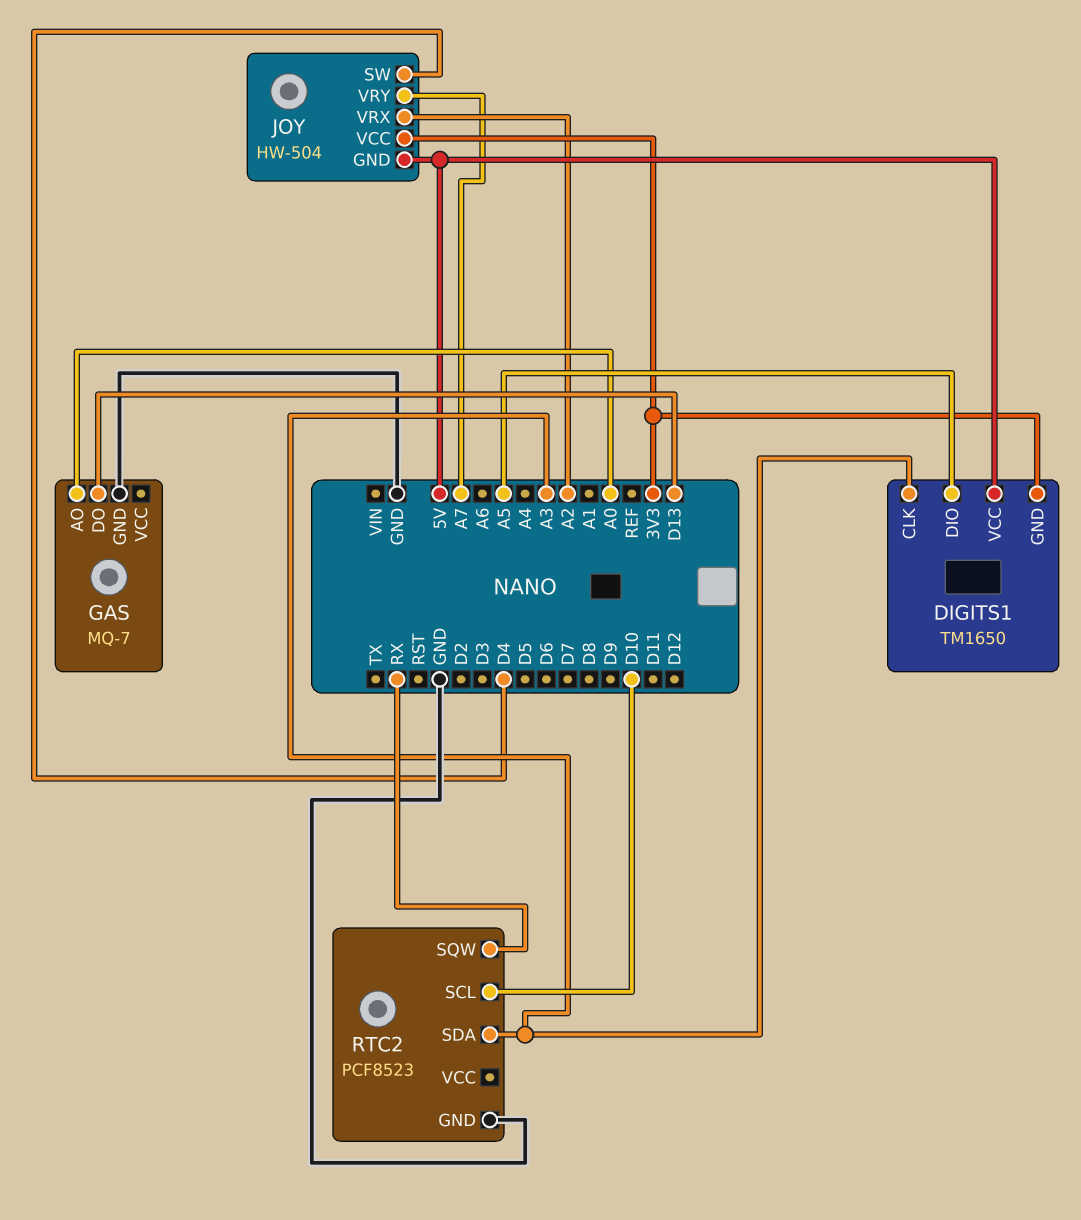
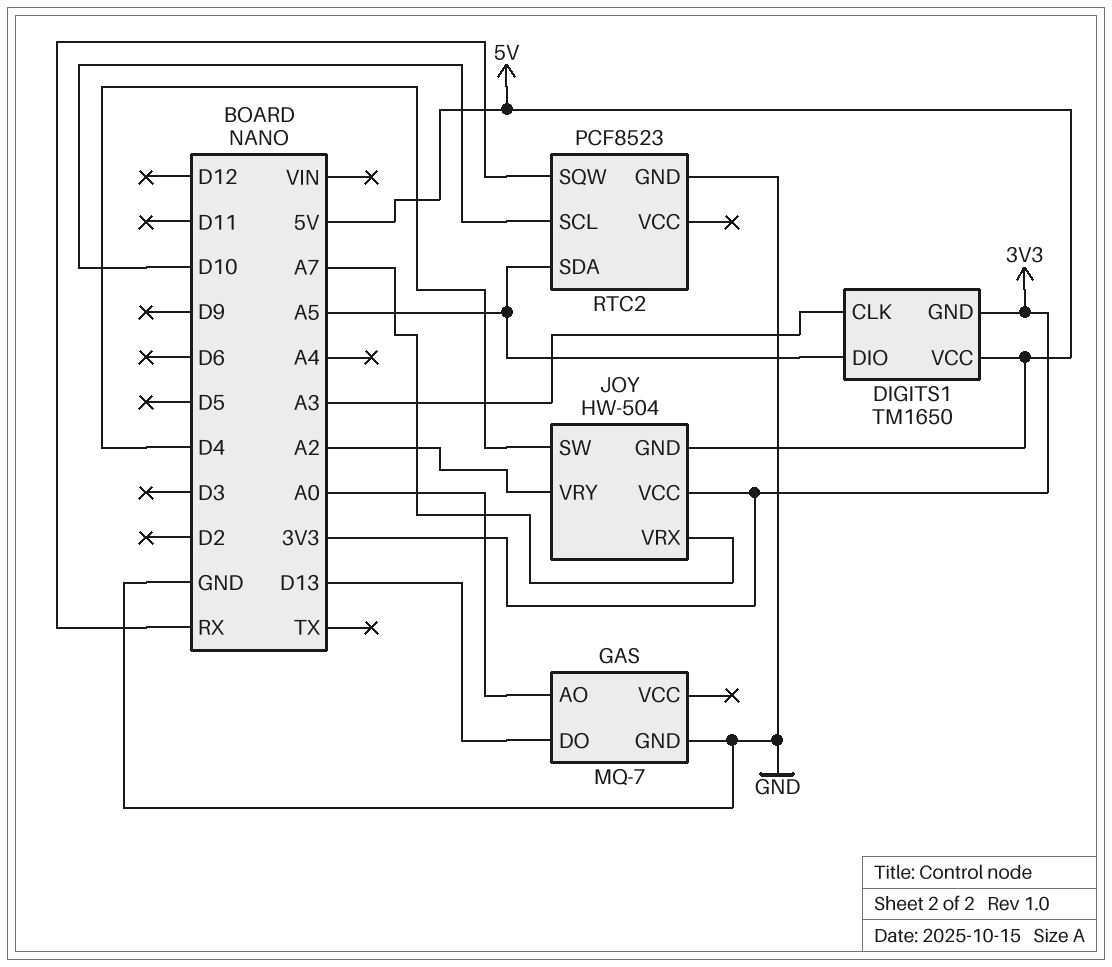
JOY pin VRX: A2 -> A7
JOY pin VRY: A7 -> A2
RTC2 pin SDA: A3 -> A5

